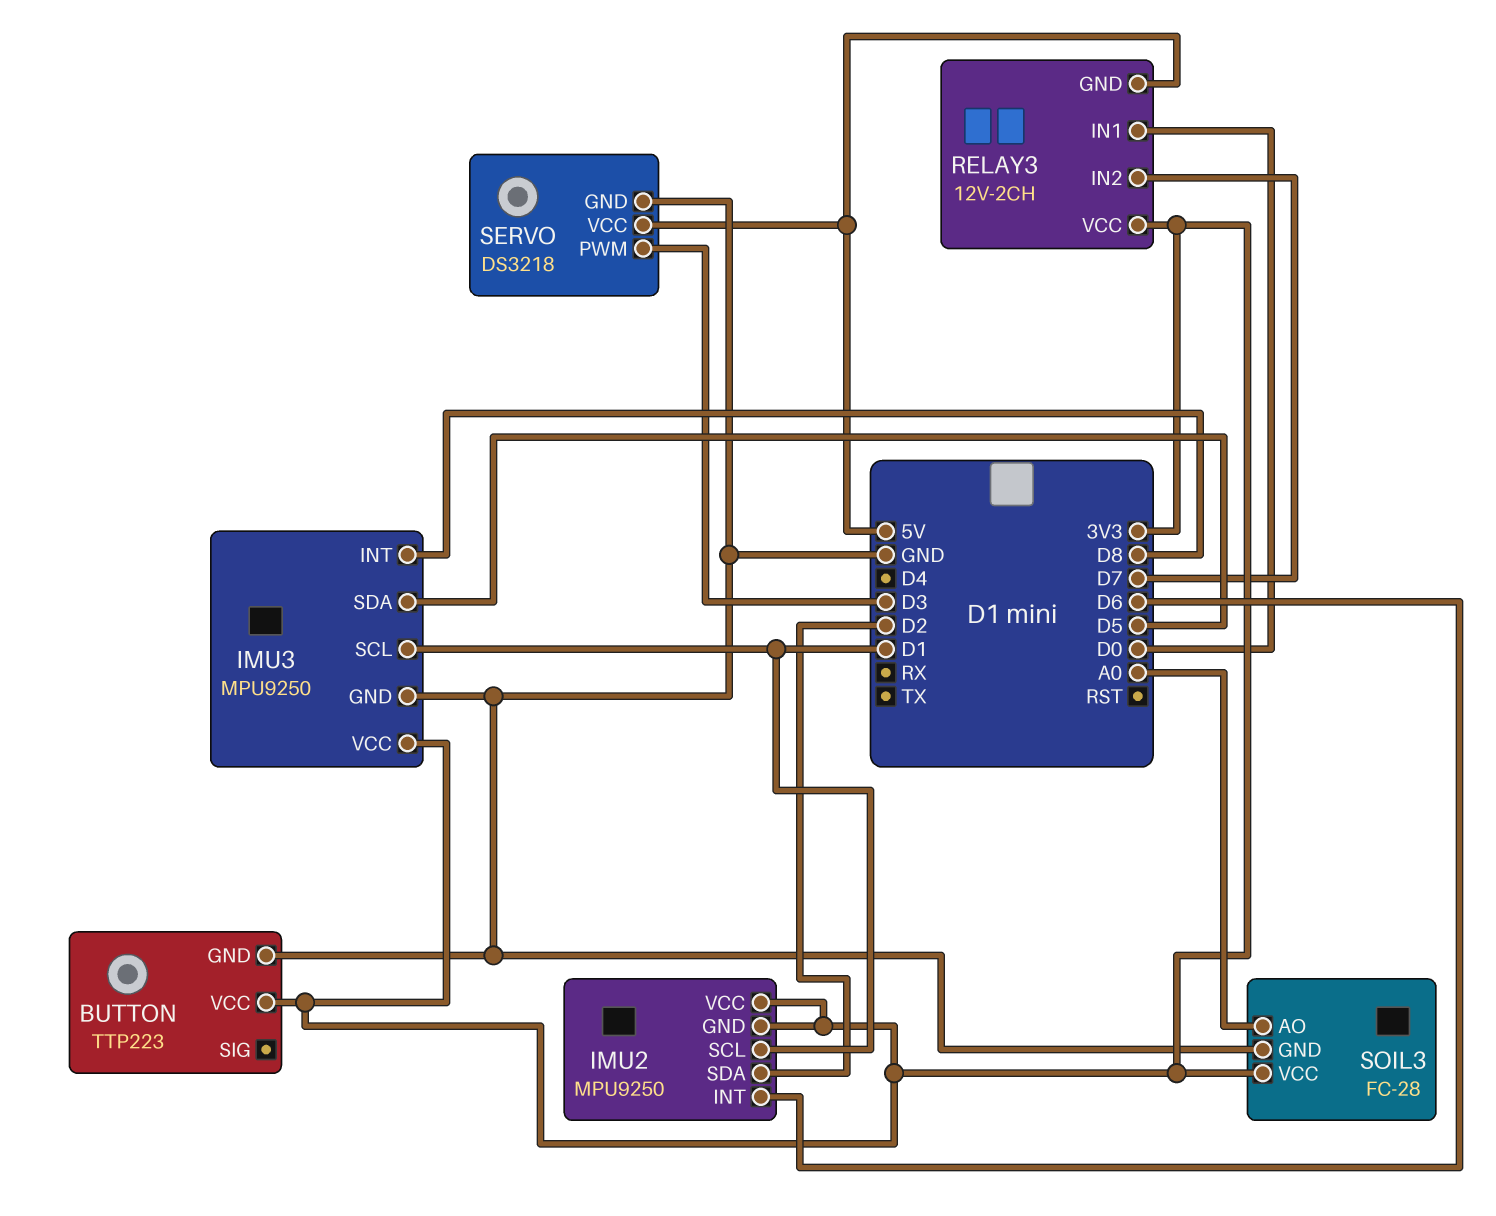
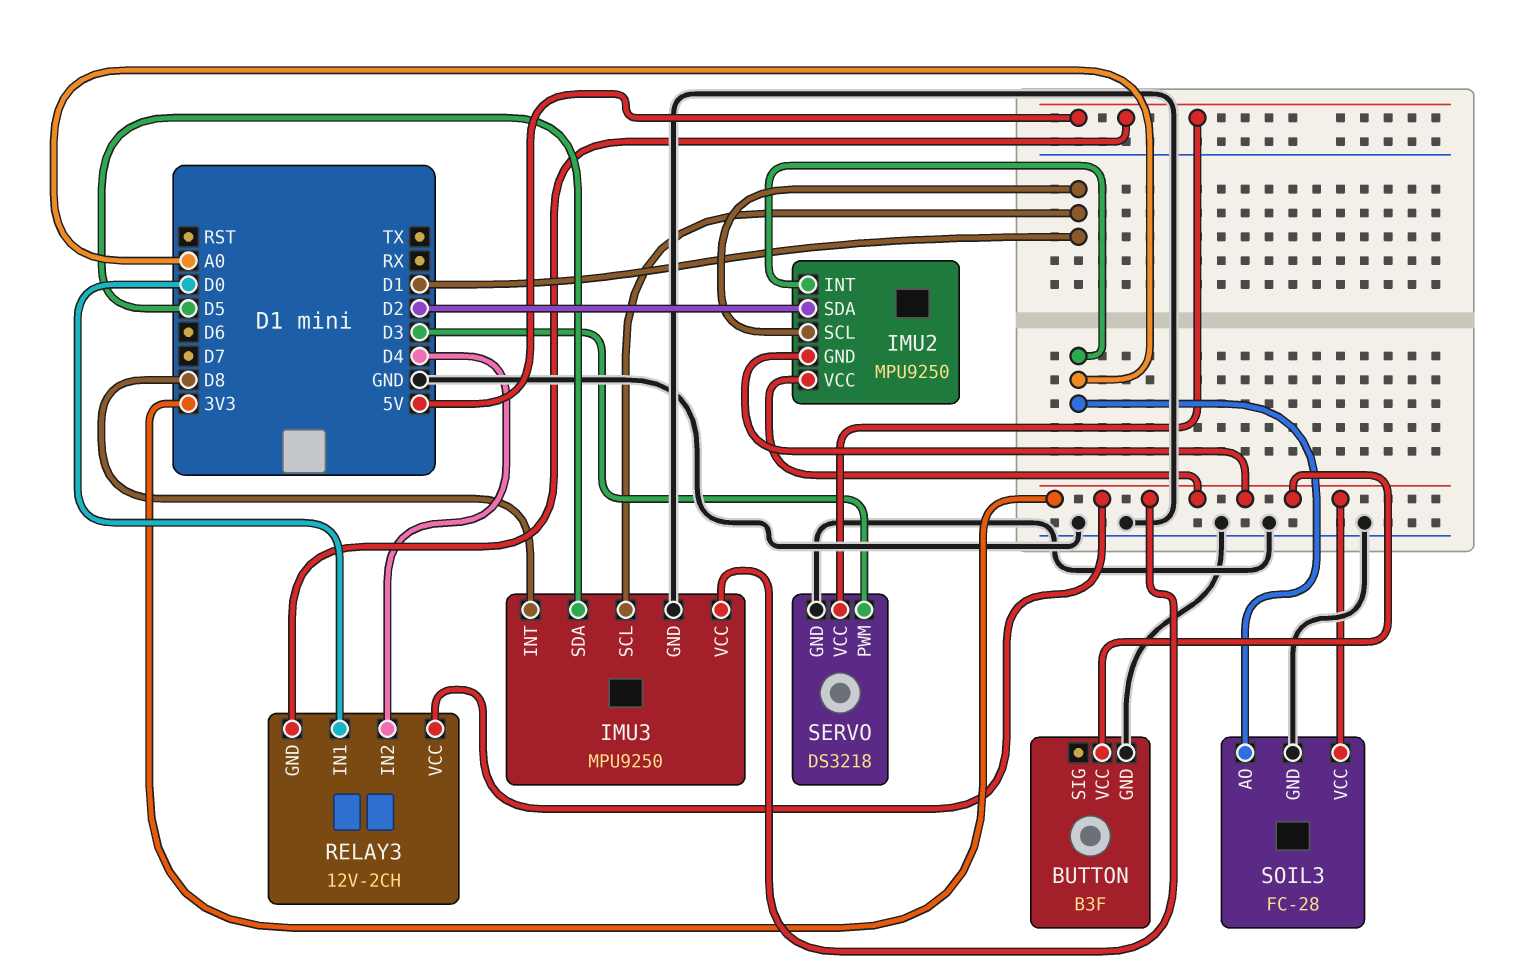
BUTTON: TTP223 -> B3F
IMU2 pin INT: D6 -> A0
RELAY3 pin IN2: D7 -> D4

